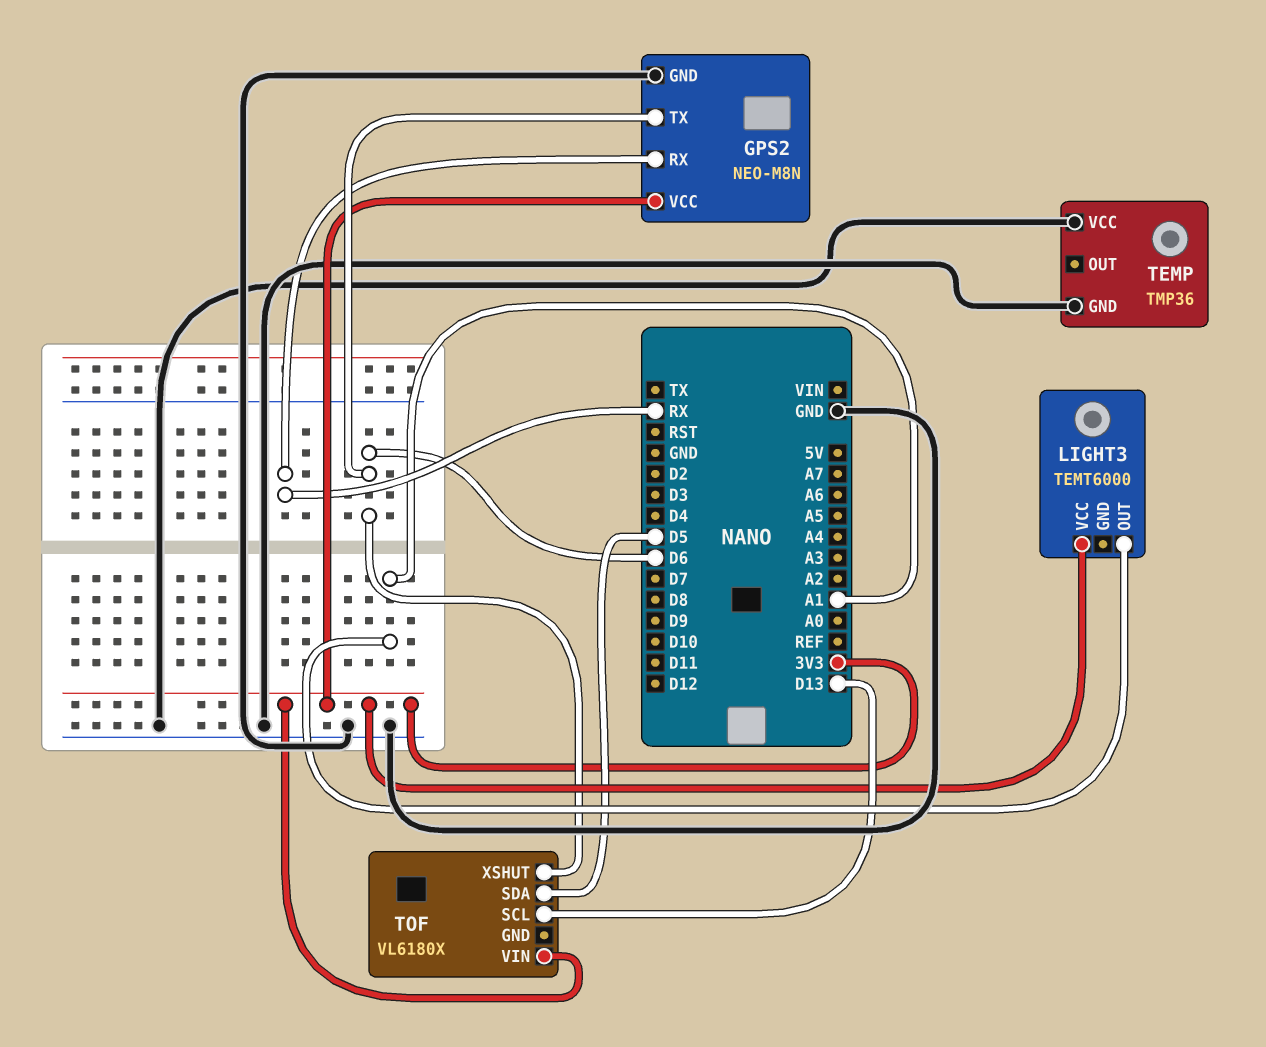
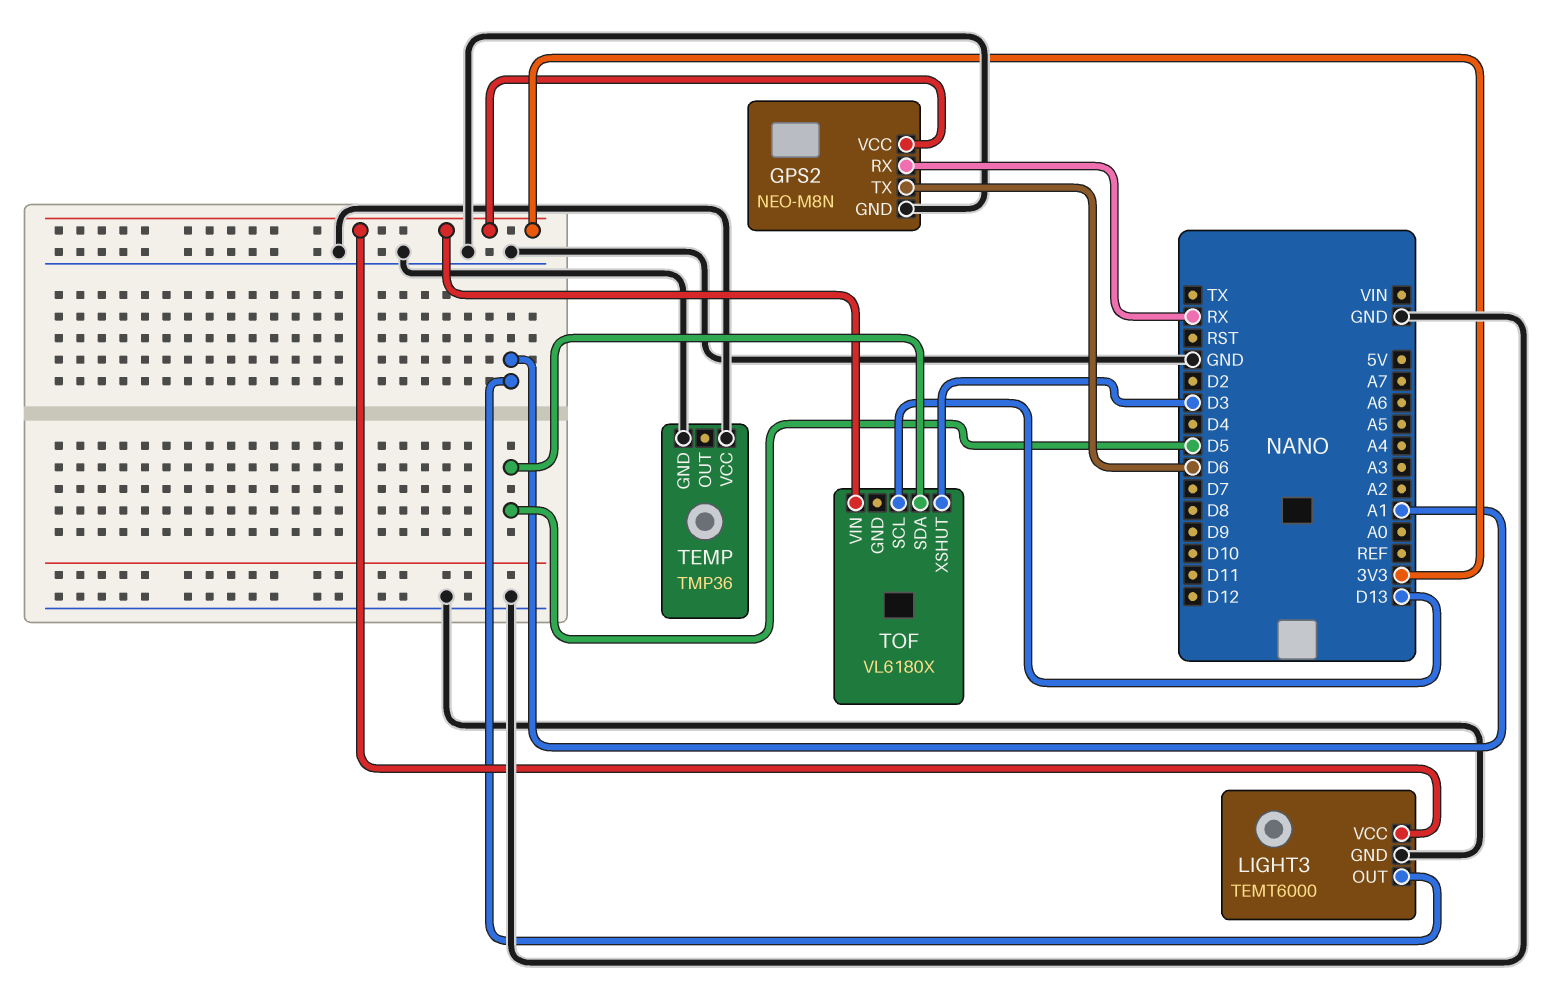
LIGHT3 pin GND: none -> GND
TOF pin XSHUT: D6 -> D3

